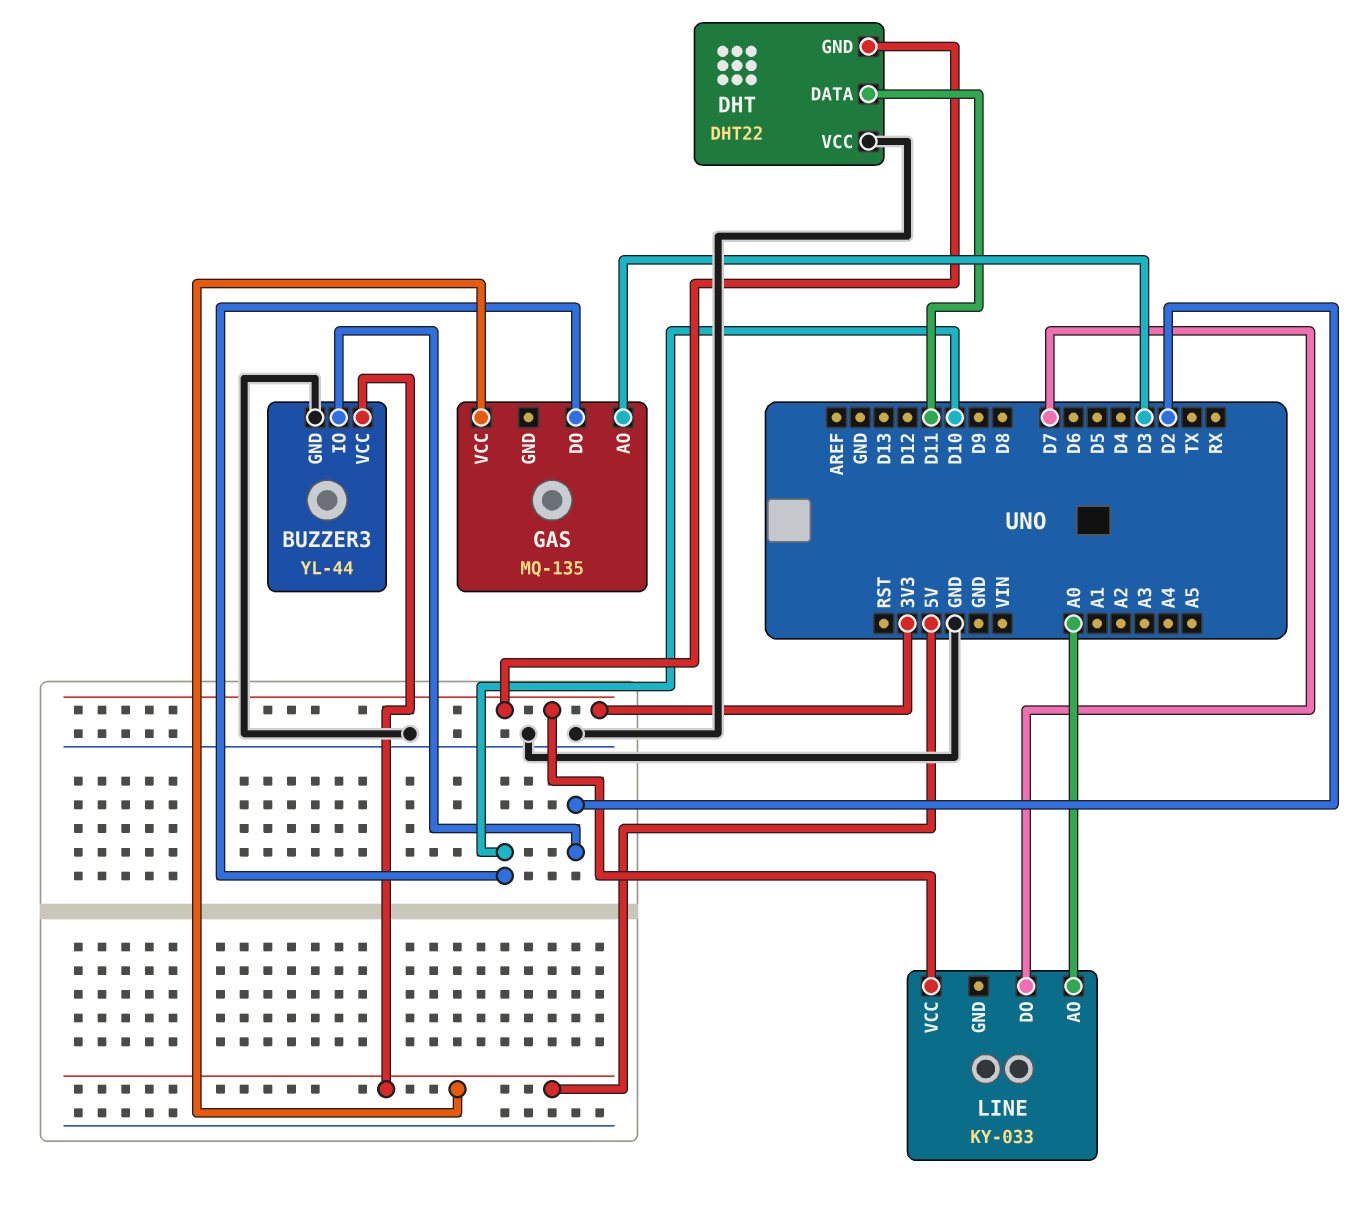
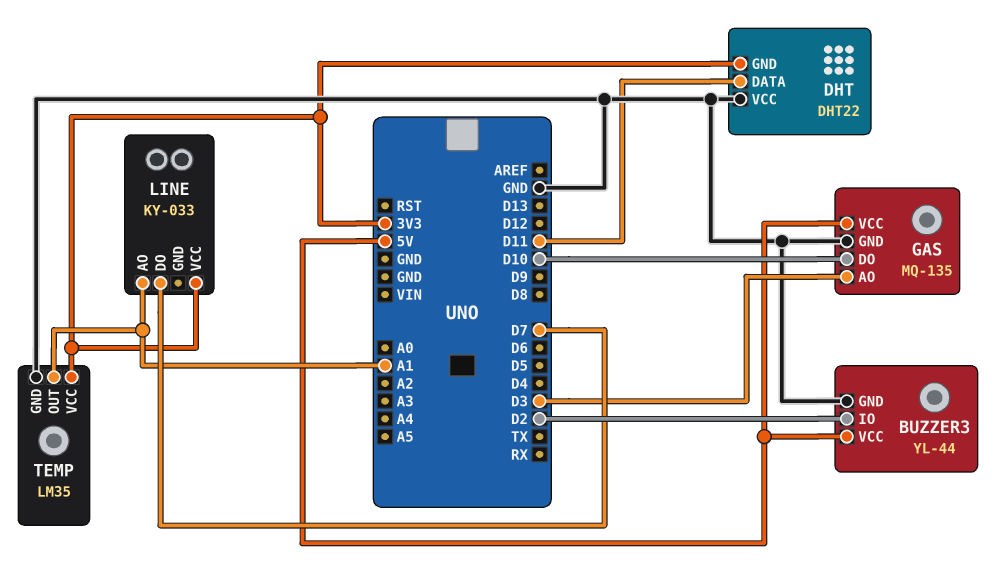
GAS pin GND: none -> GND
LINE pin AO: A0 -> A1
TEMP: none -> LM35
TEMP pin GND: none -> GND
TEMP pin OUT: none -> A1
TEMP pin VCC: none -> 3V3

